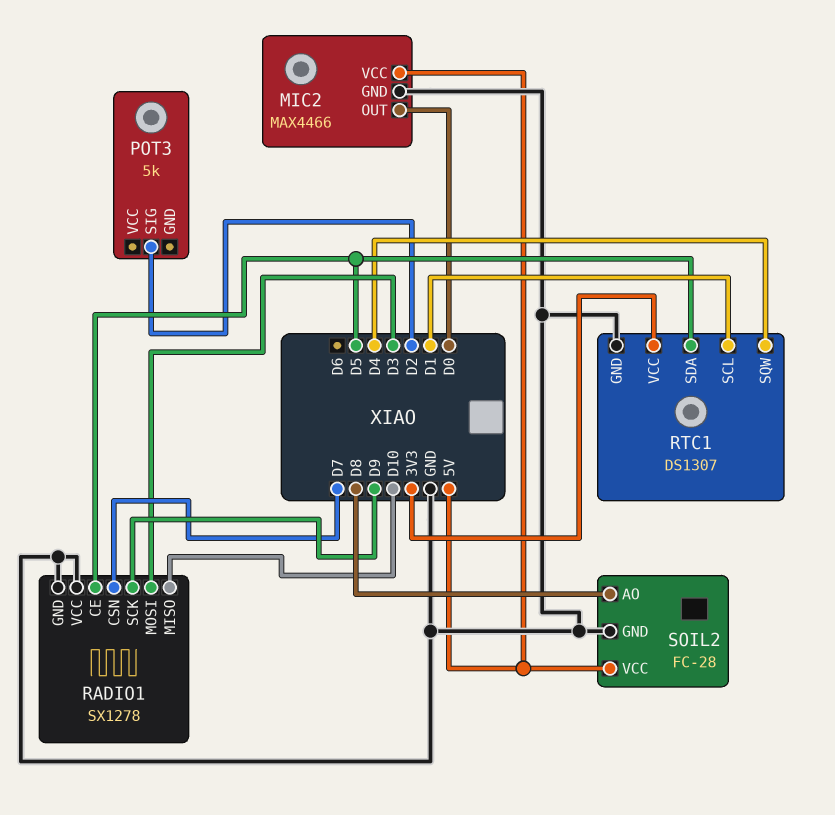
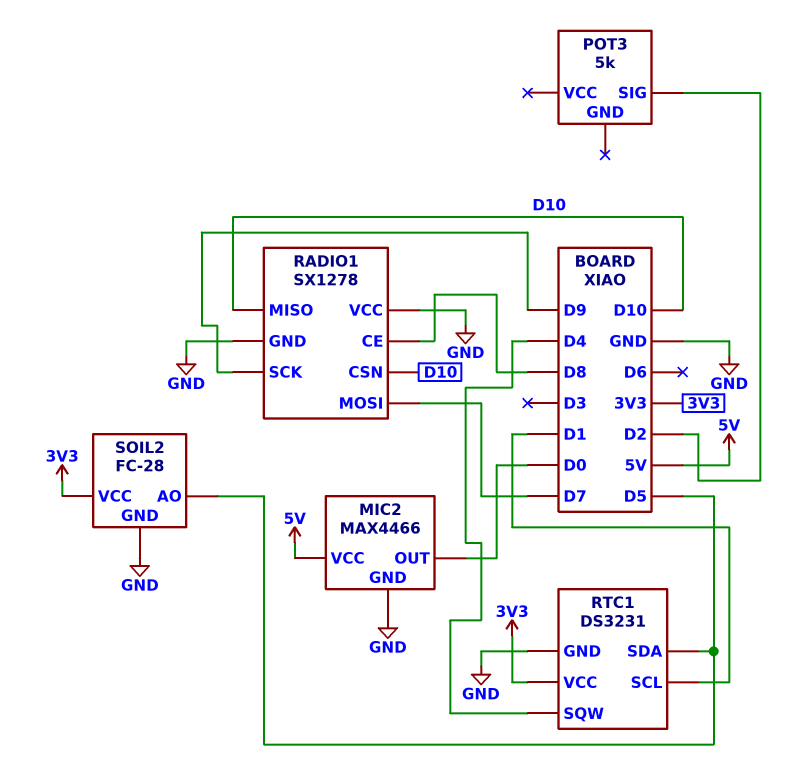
RADIO1 pin CE: D5 -> D8
RADIO1 pin CSN: D7 -> D10
RADIO1 pin MOSI: D3 -> D7
RTC1: DS1307 -> DS3231
SOIL2 pin AO: D8 -> D5
SOIL2 pin VCC: 5V -> 3V3

